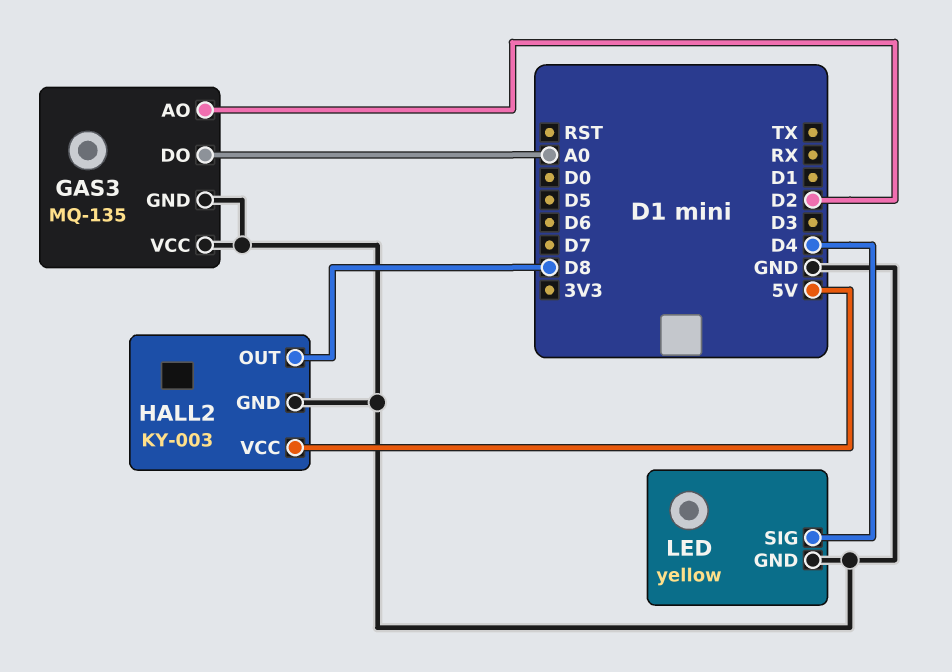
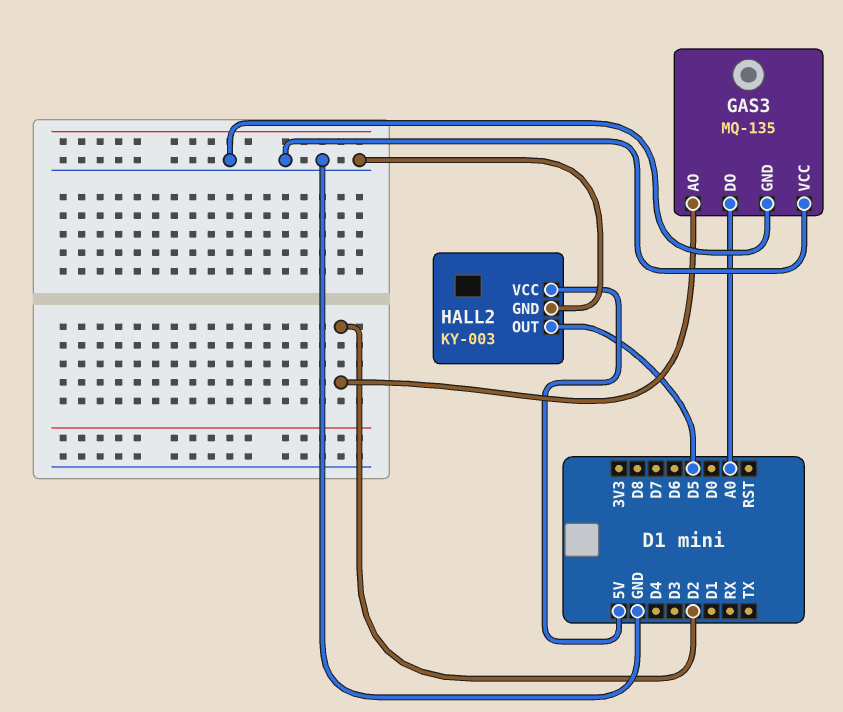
HALL2 pin OUT: D8 -> D5
LED: yellow -> none
LED pin GND: GND -> none
LED pin SIG: D4 -> none

